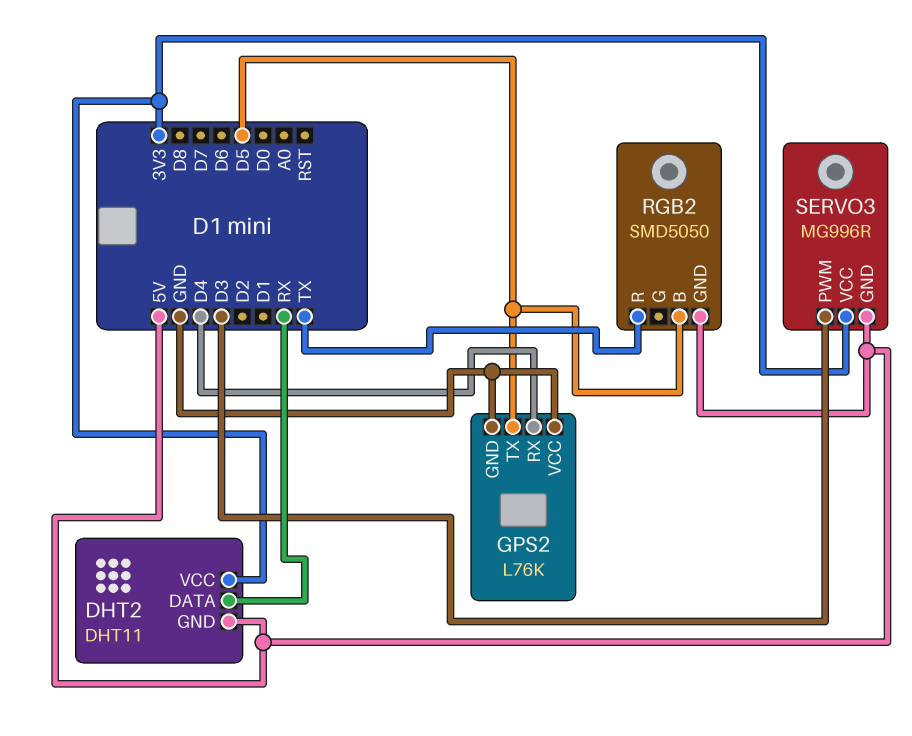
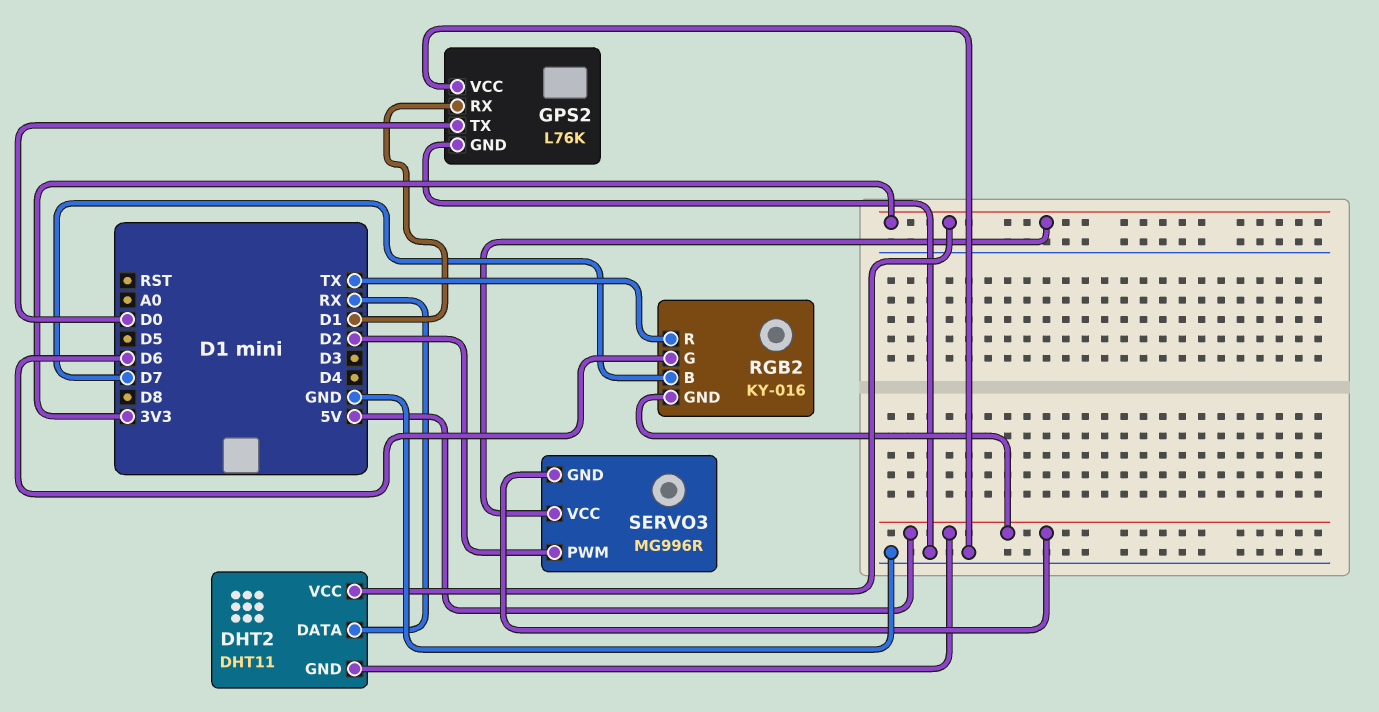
GPS2 pin RX: D4 -> D1
GPS2 pin TX: D5 -> D0
RGB2: SMD5050 -> KY-016
RGB2 pin B: D5 -> D7
RGB2 pin G: none -> D6
SERVO3 pin PWM: D3 -> D2

